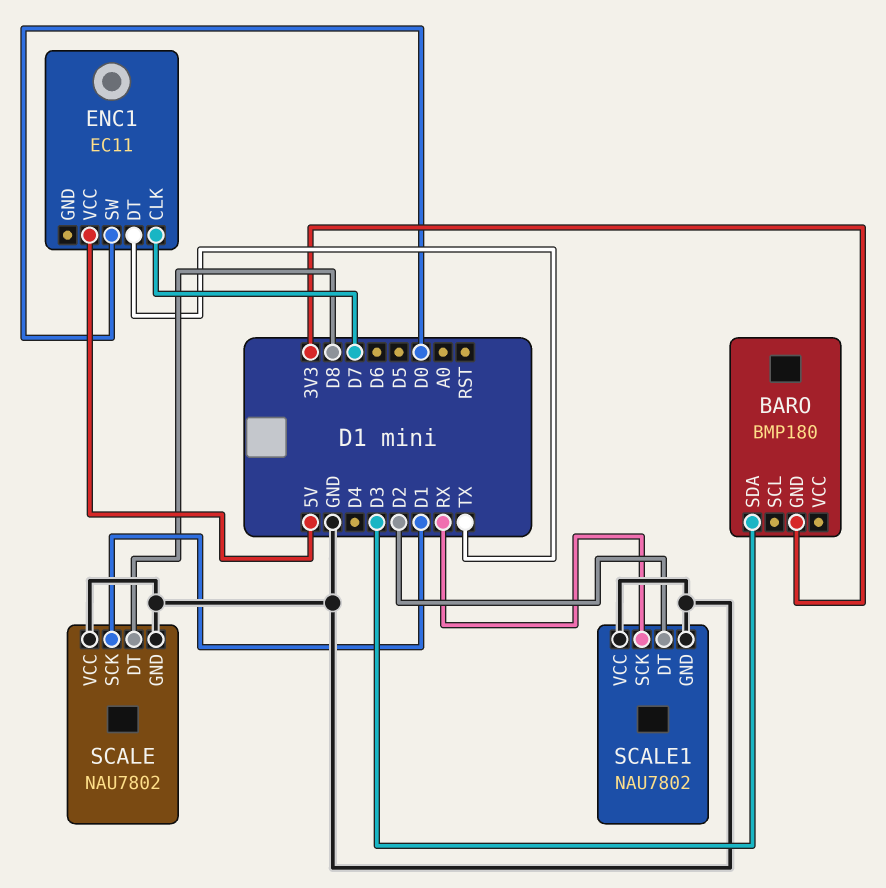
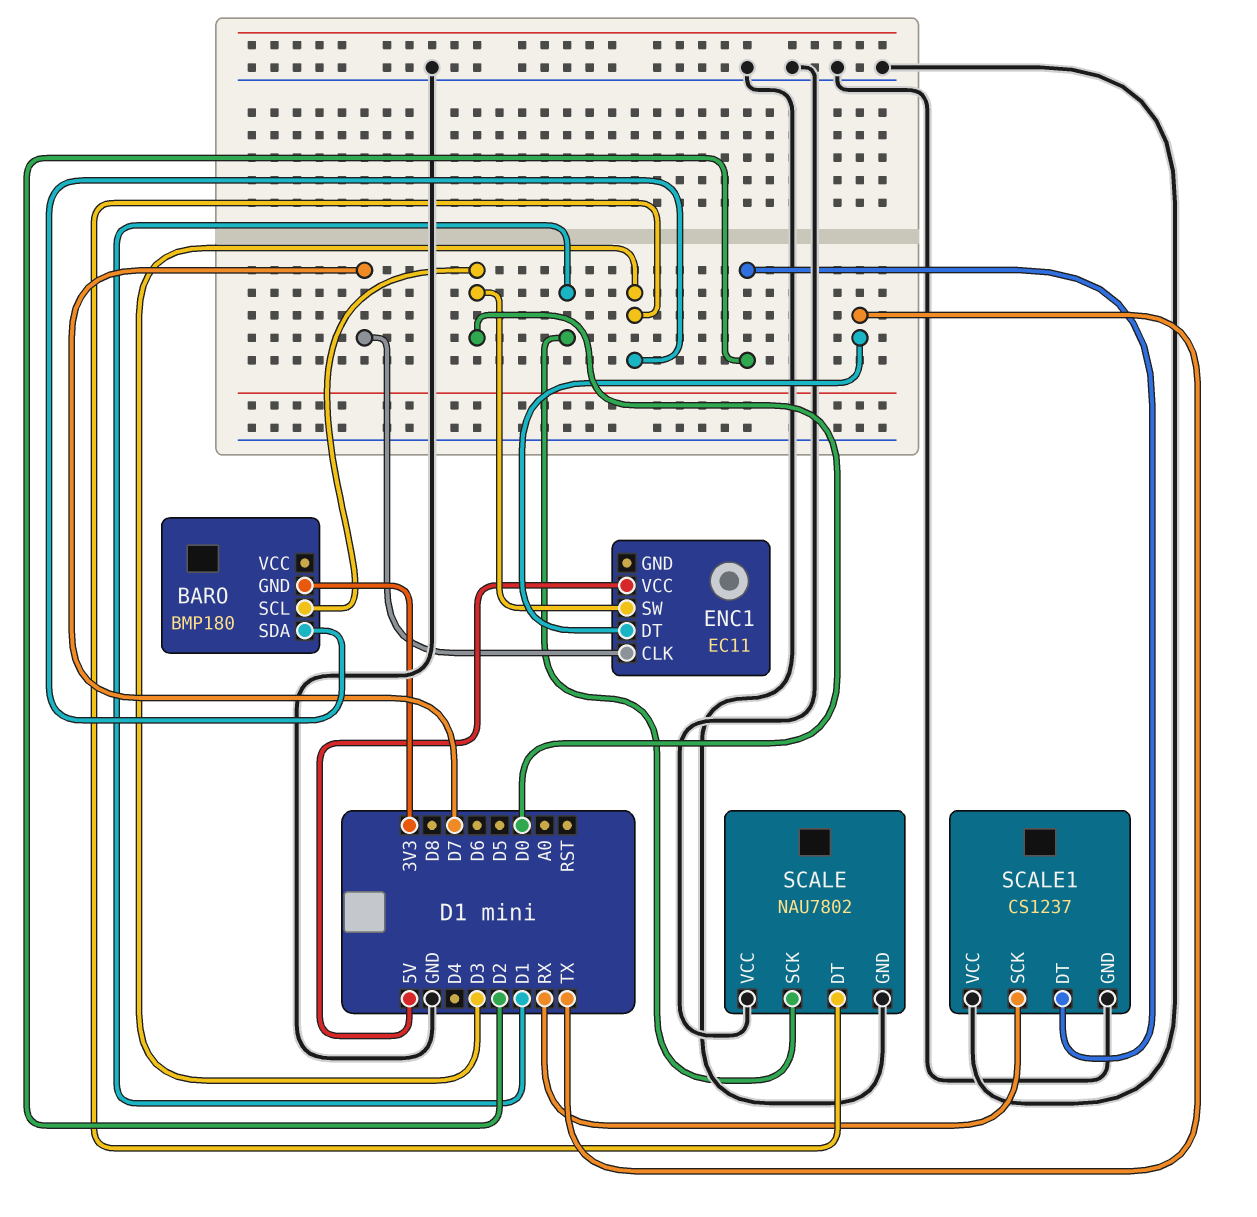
BARO pin SCL: none -> D0
SCALE pin DT: D8 -> D3
SCALE1: NAU7802 -> CS1237

